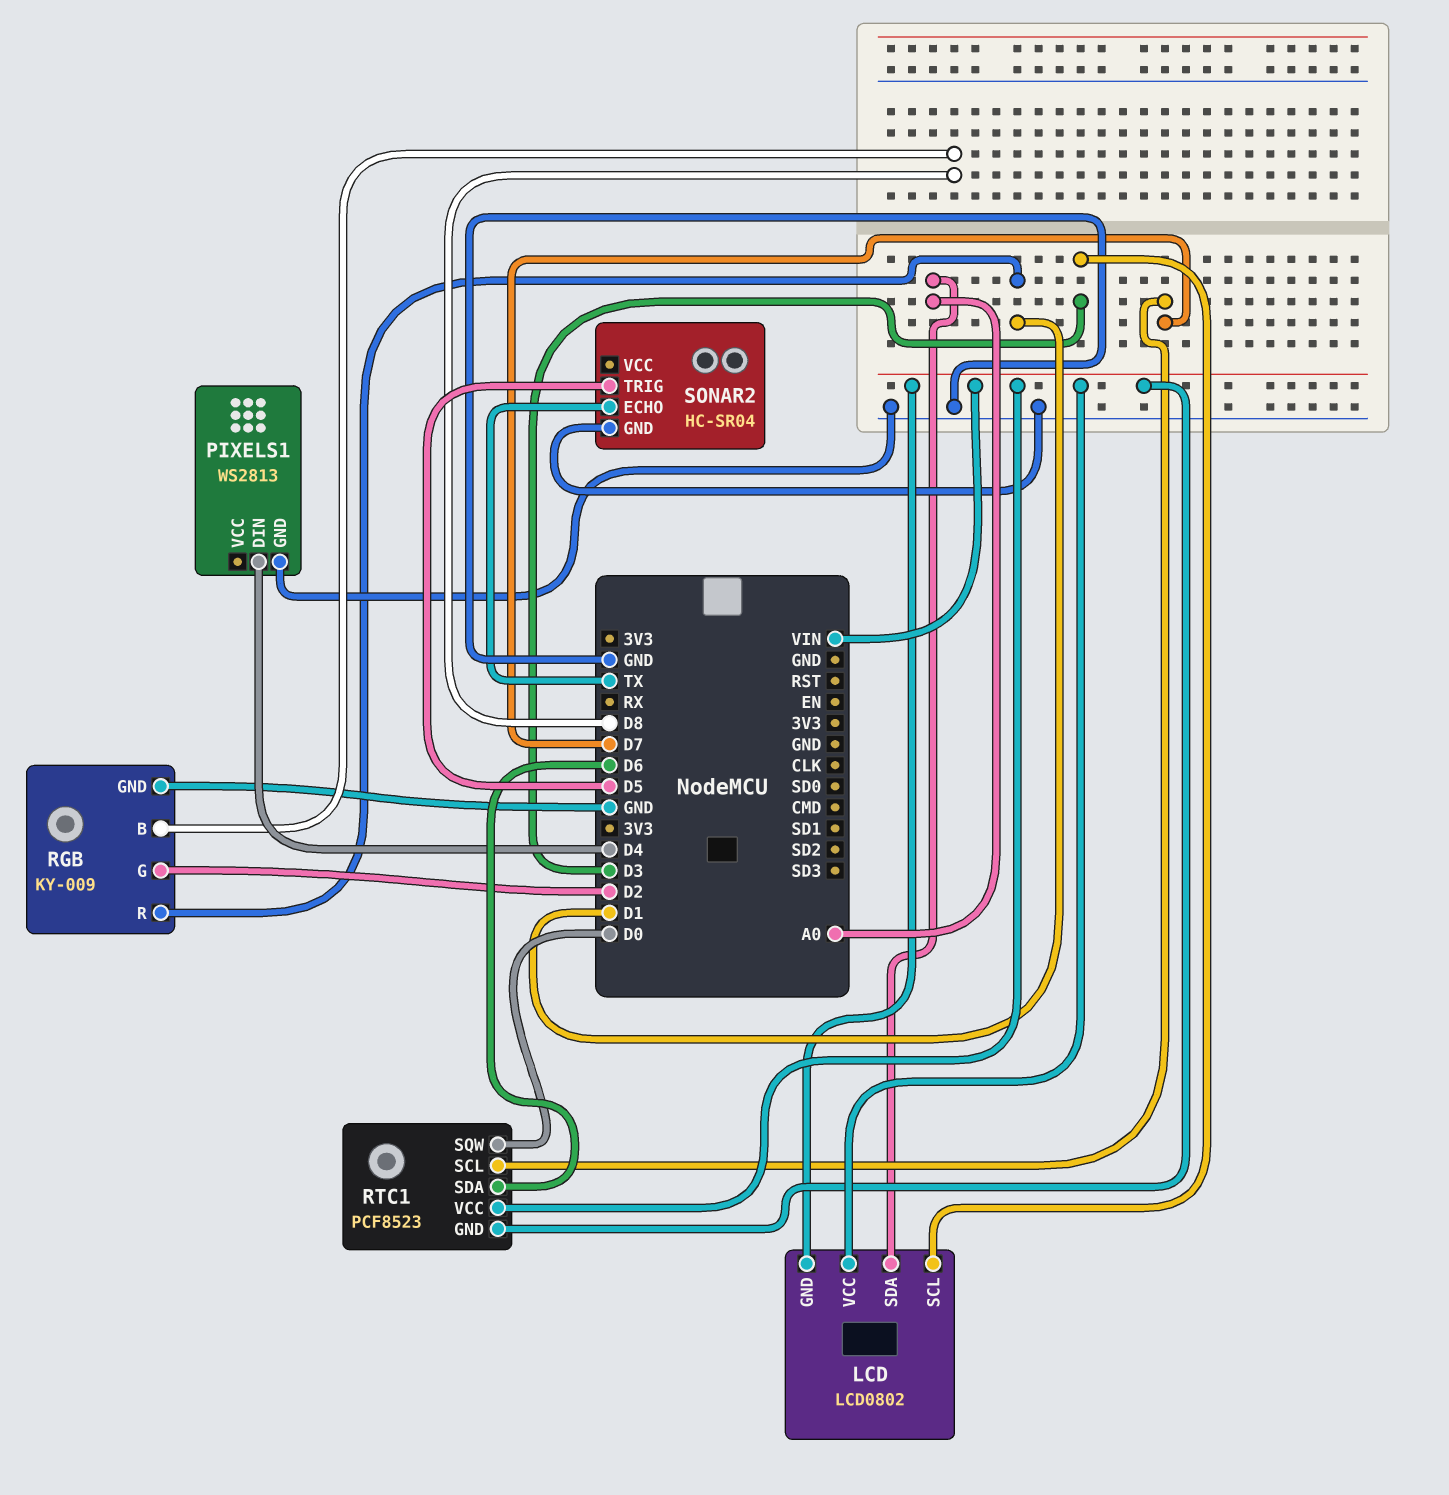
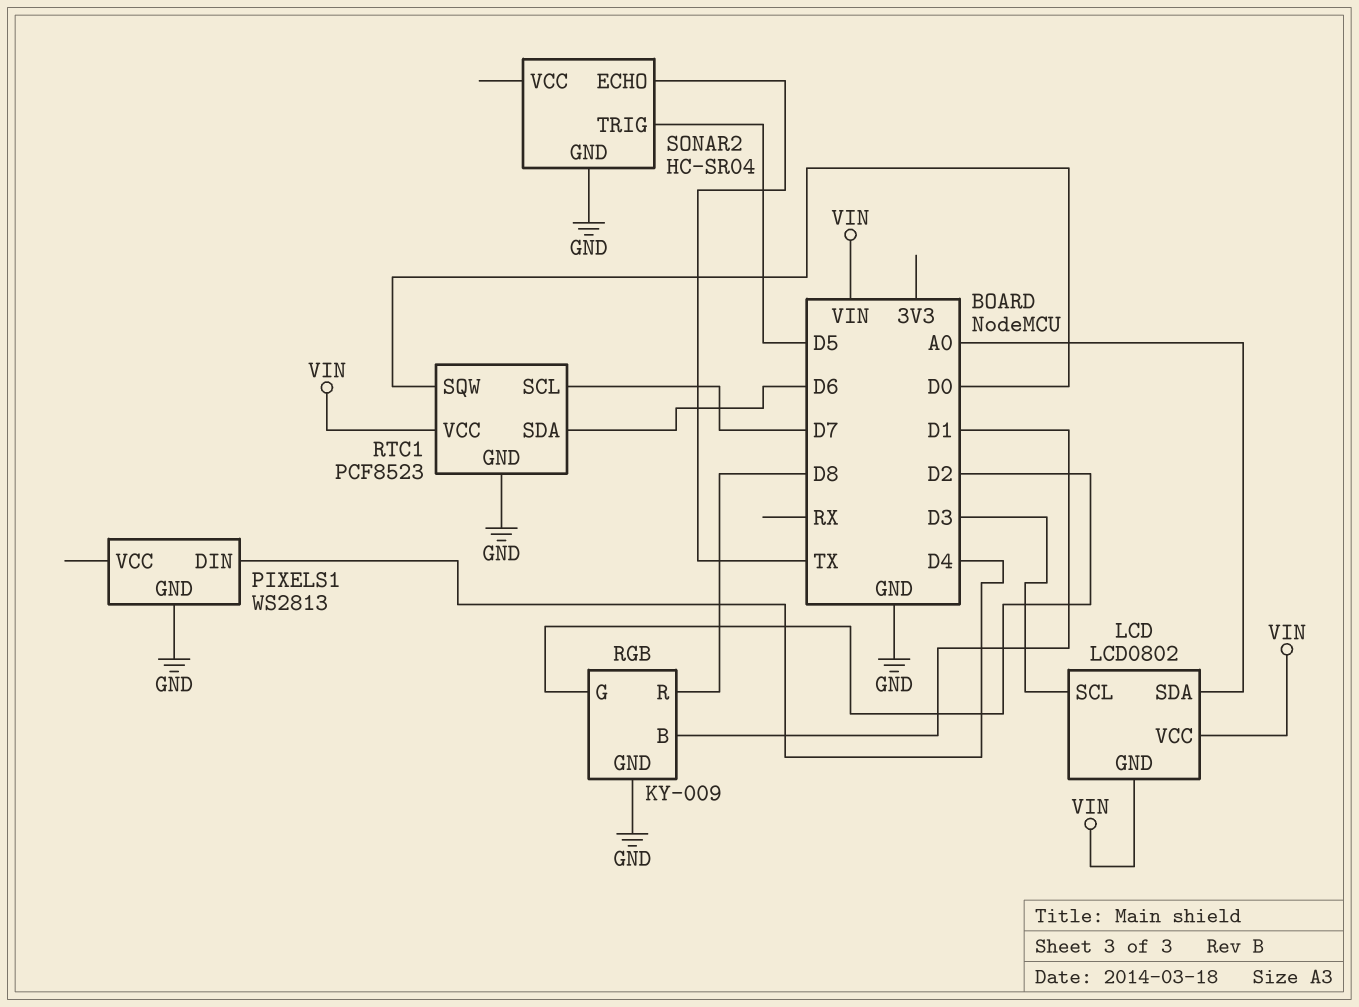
RGB pin B: D8 -> D1
RGB pin R: D1 -> D8
RTC1 pin GND: VIN -> GND

